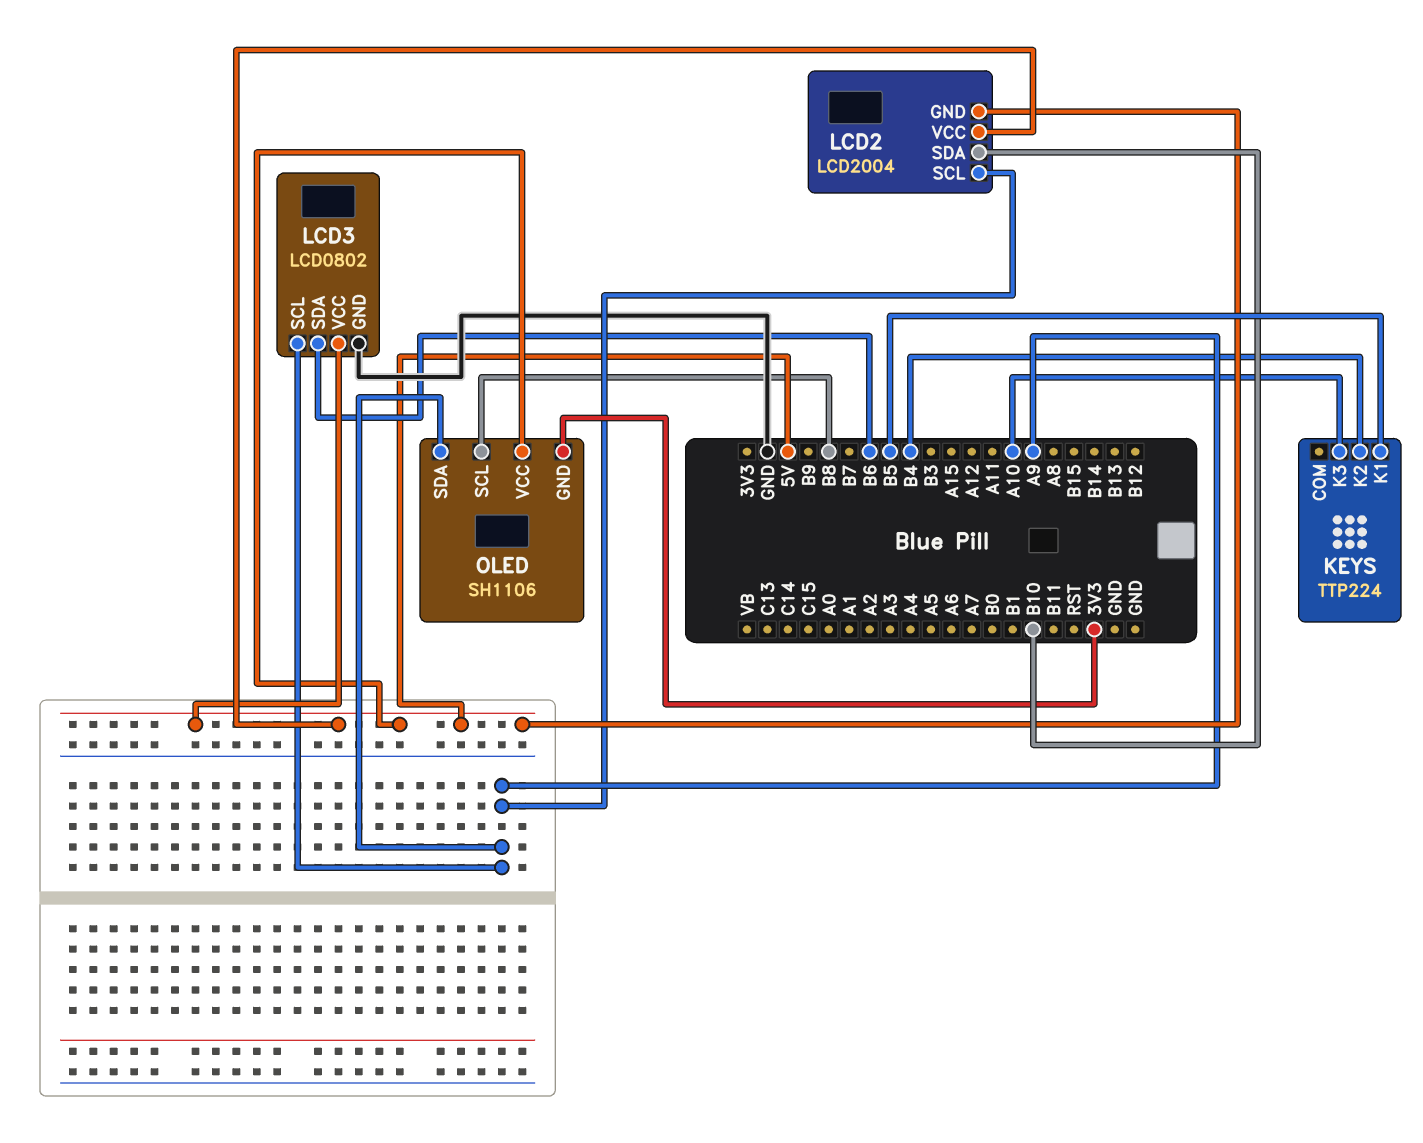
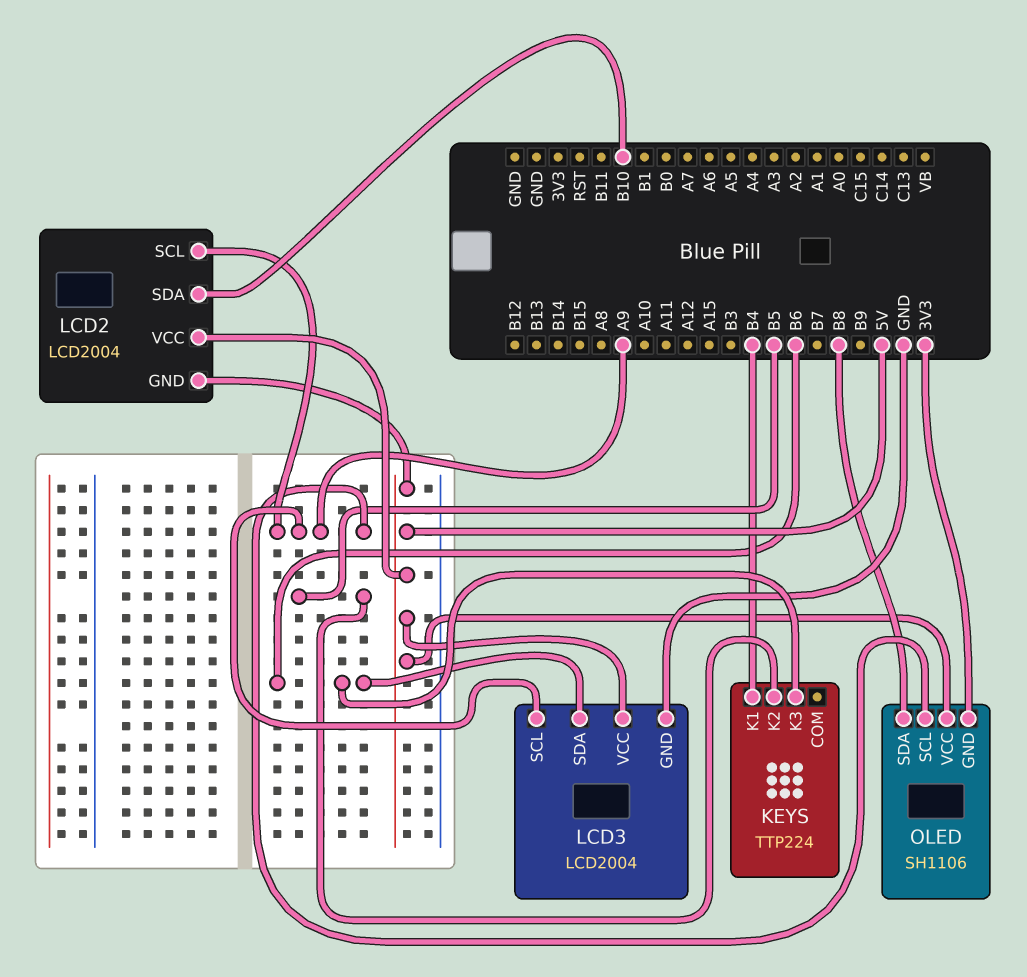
KEYS pin K1: B5 -> B4
KEYS pin K2: B4 -> B5
KEYS pin K3: A10 -> B6
LCD3: LCD0802 -> LCD2004
OLED pin SCL: B8 -> A9
OLED pin SDA: A9 -> B8

